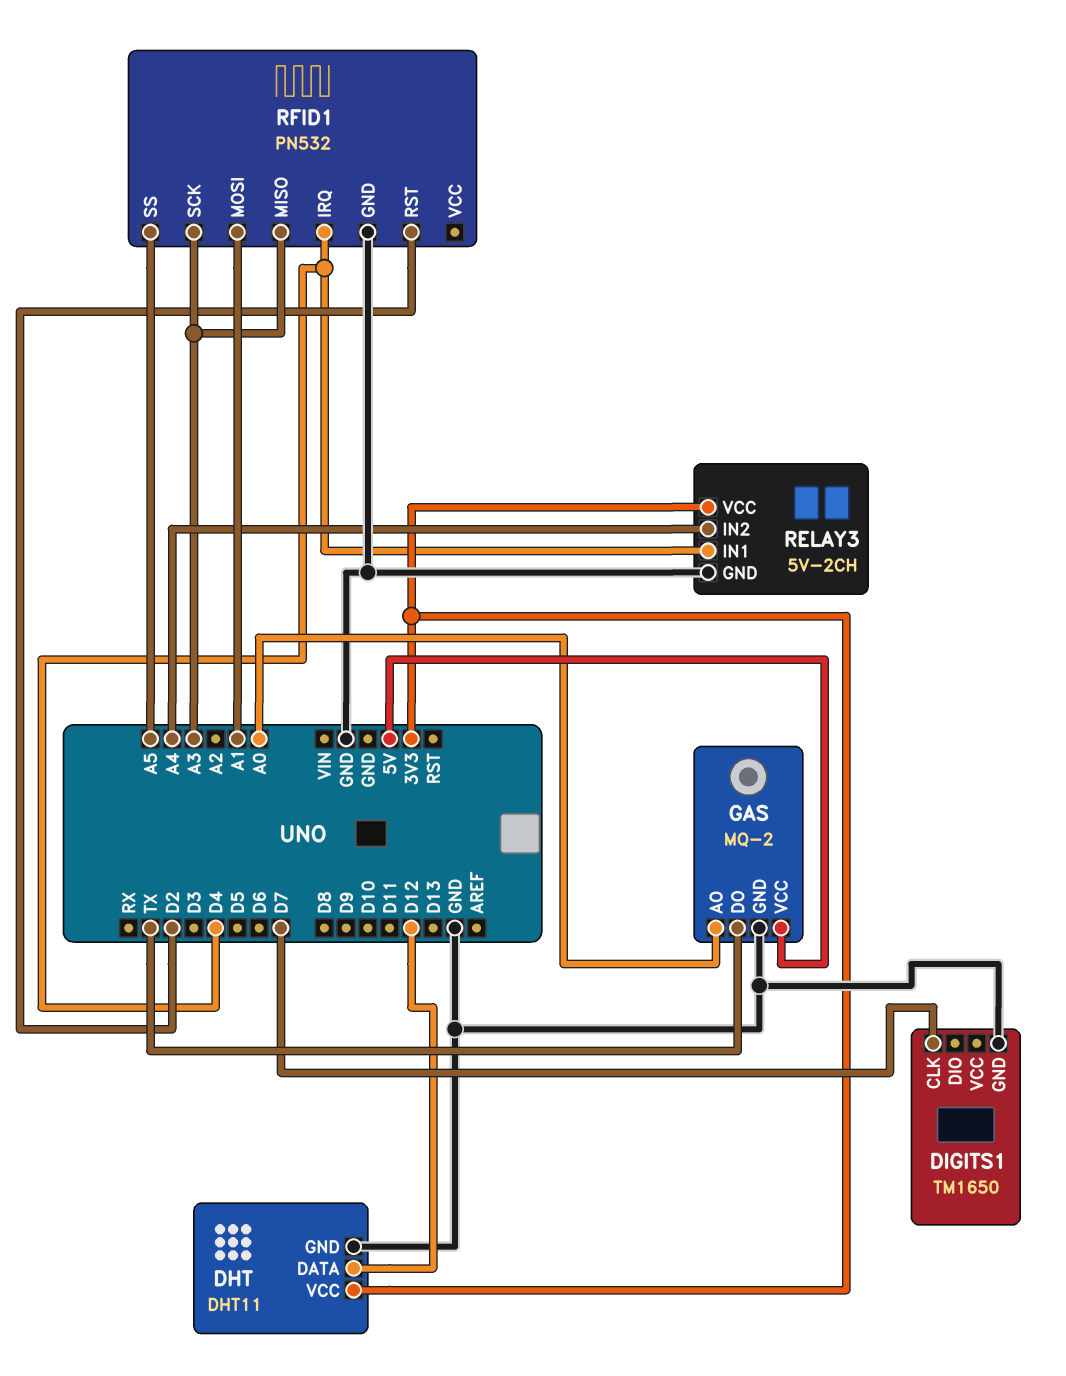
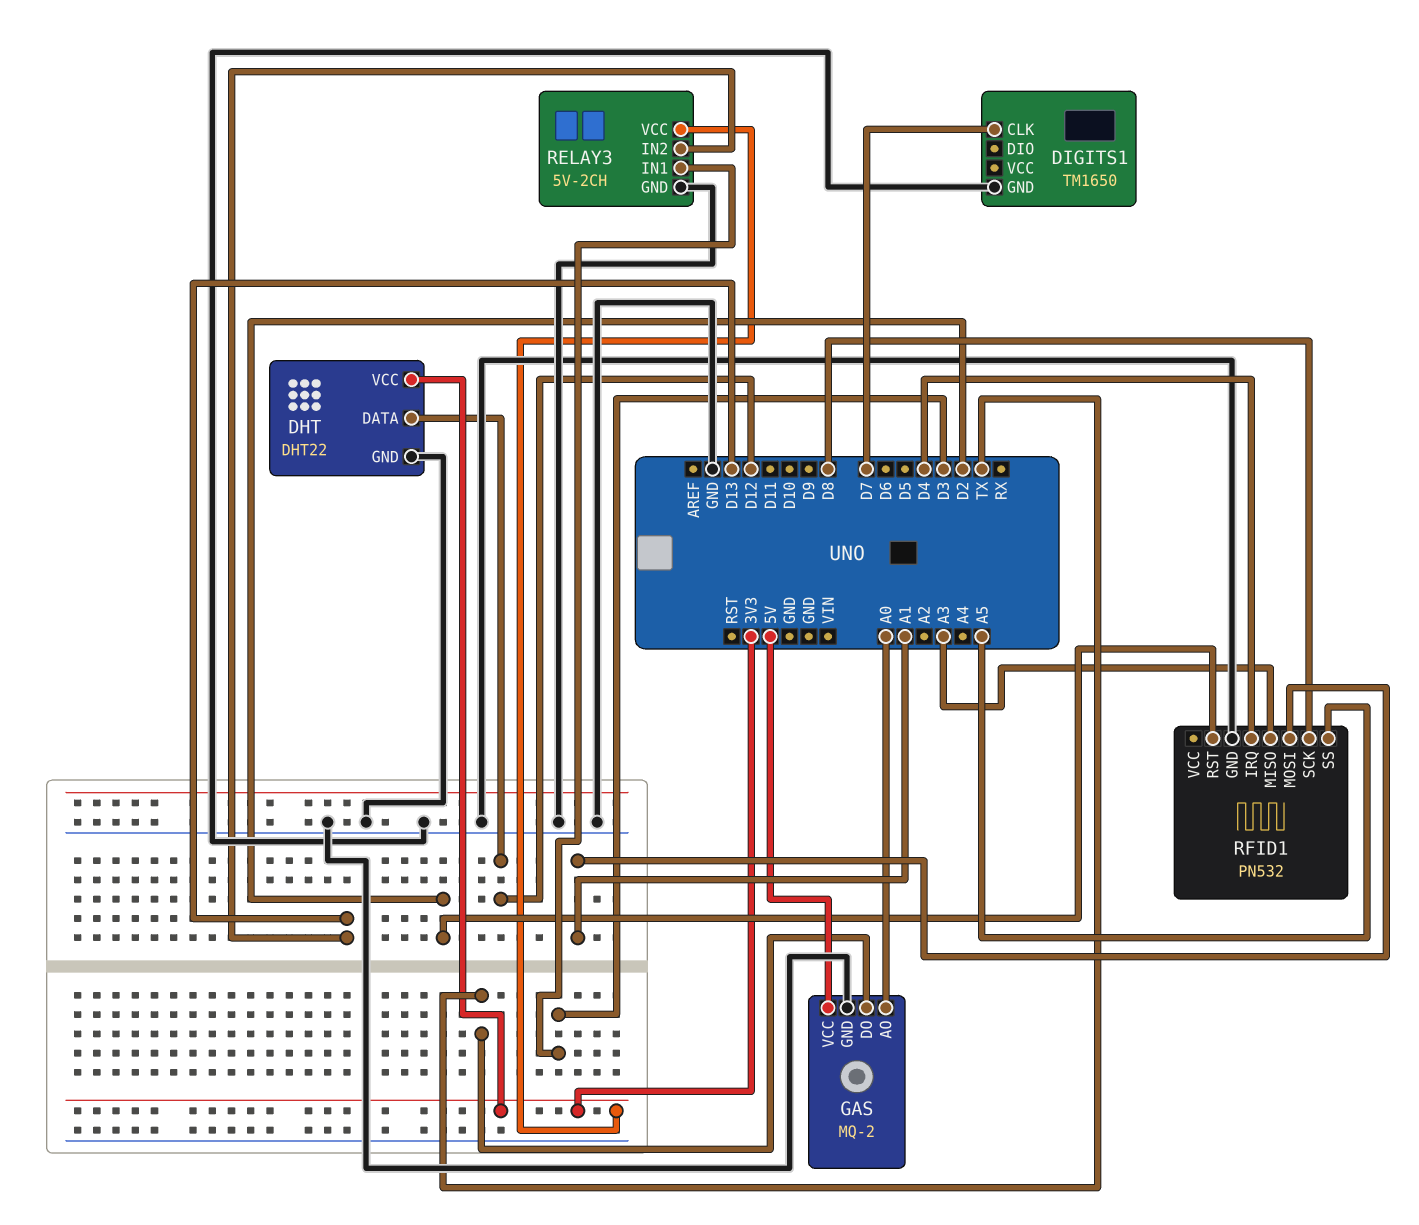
DHT: DHT11 -> DHT22
RELAY3 pin IN1: D4 -> D3
RELAY3 pin IN2: A4 -> D13
RFID1 pin SCK: A3 -> D8

